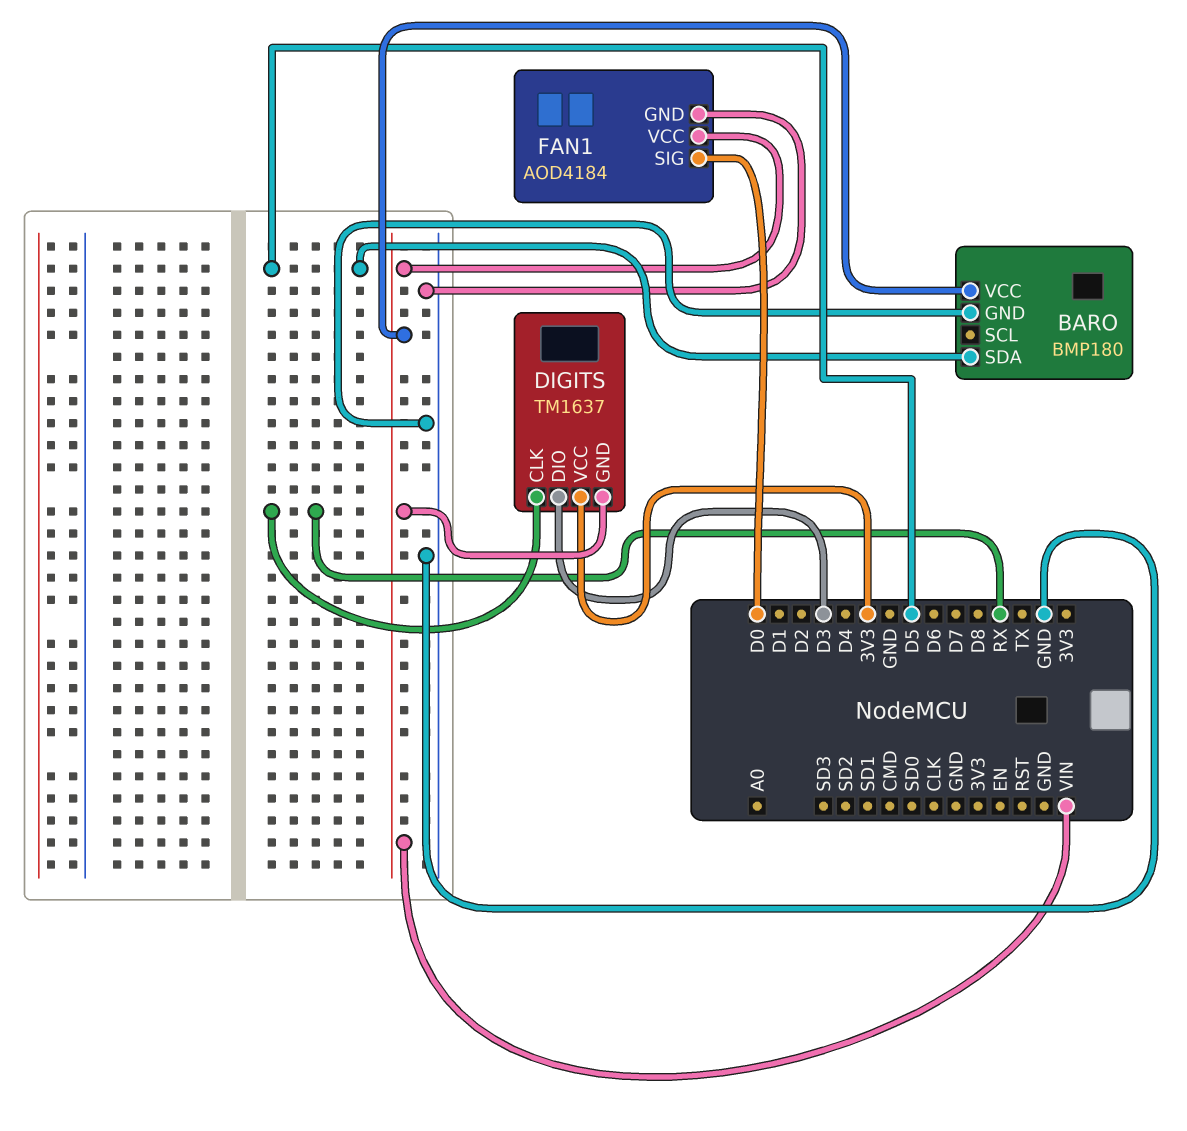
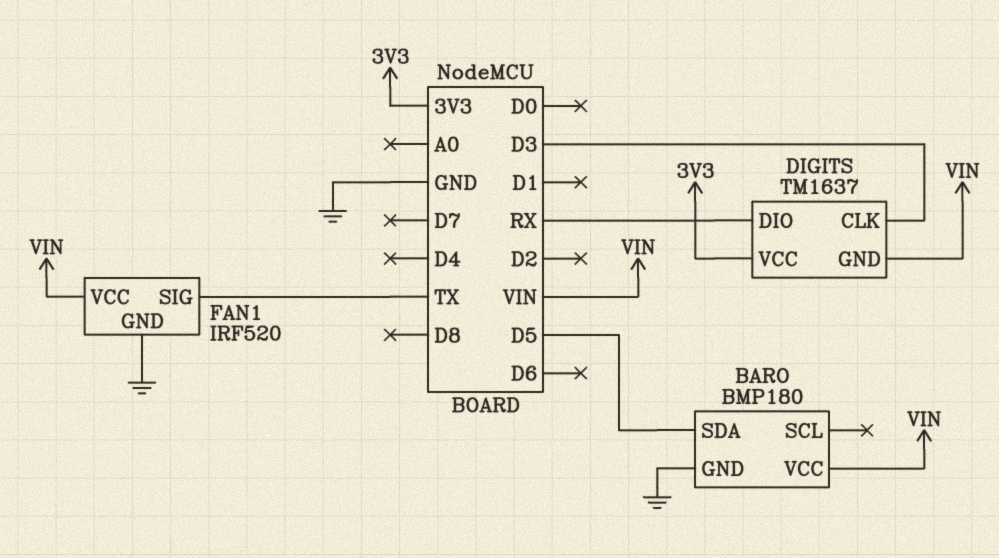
DIGITS pin CLK: RX -> D3
DIGITS pin DIO: D3 -> RX
FAN1: AOD4184 -> IRF520
FAN1 pin SIG: D0 -> TX

